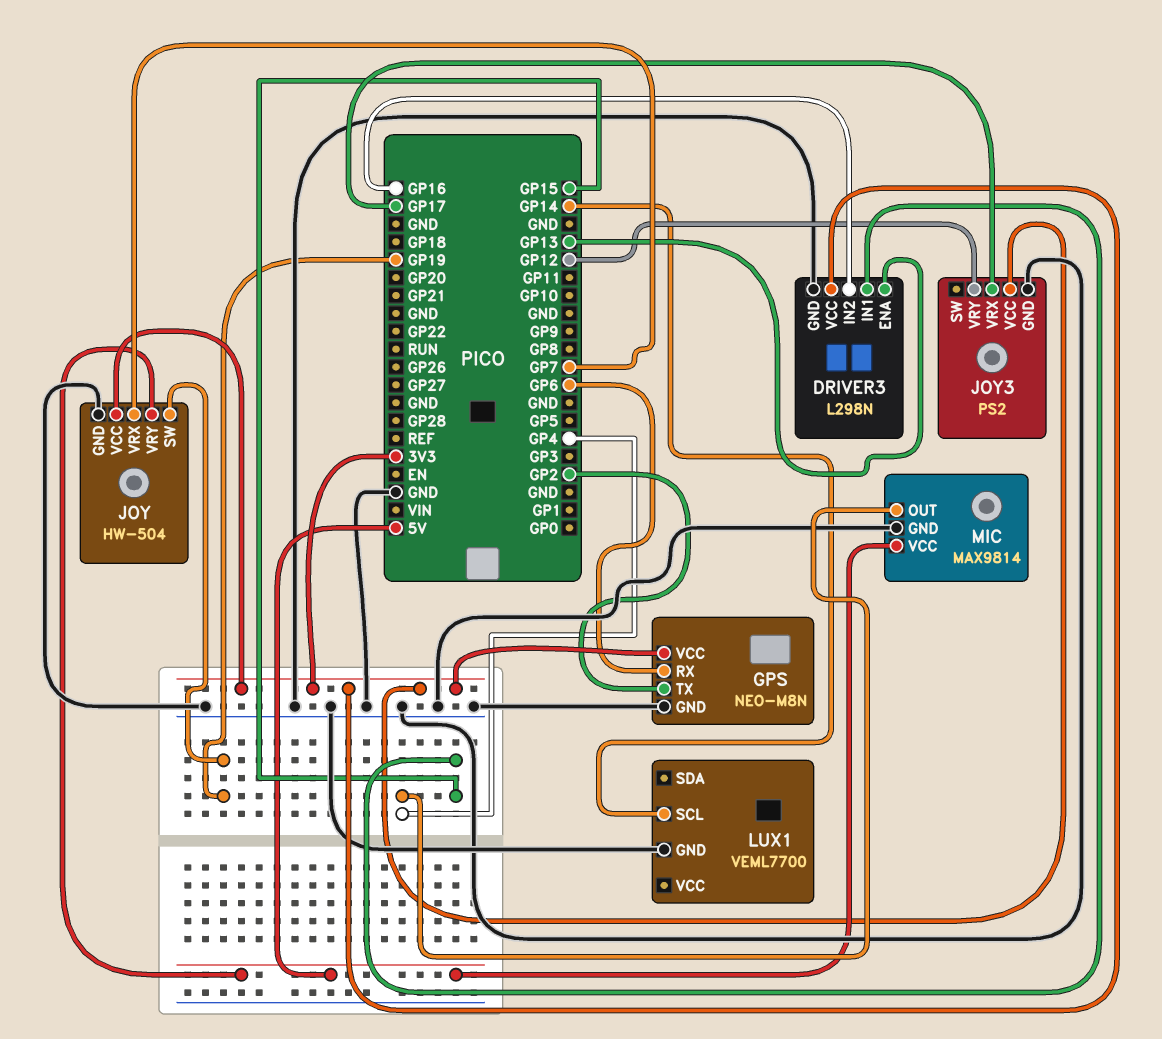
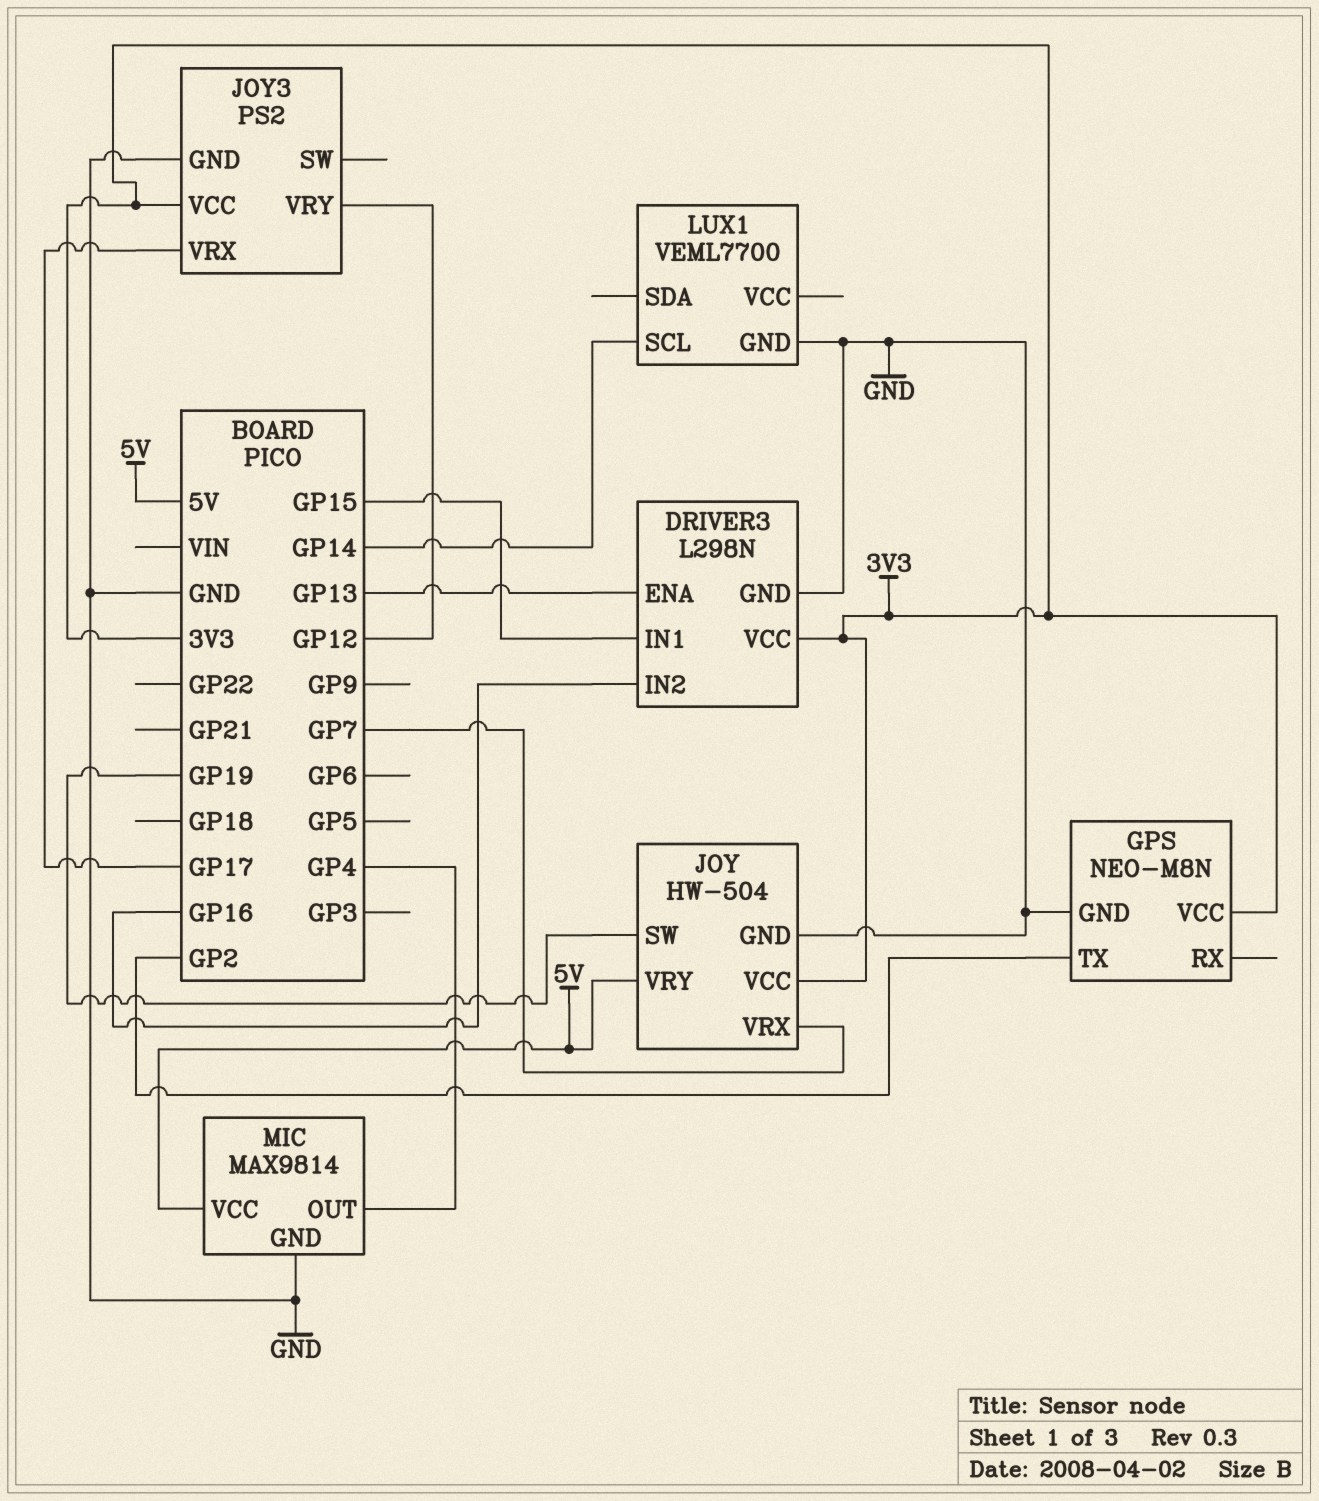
GPS pin RX: GP6 -> none

